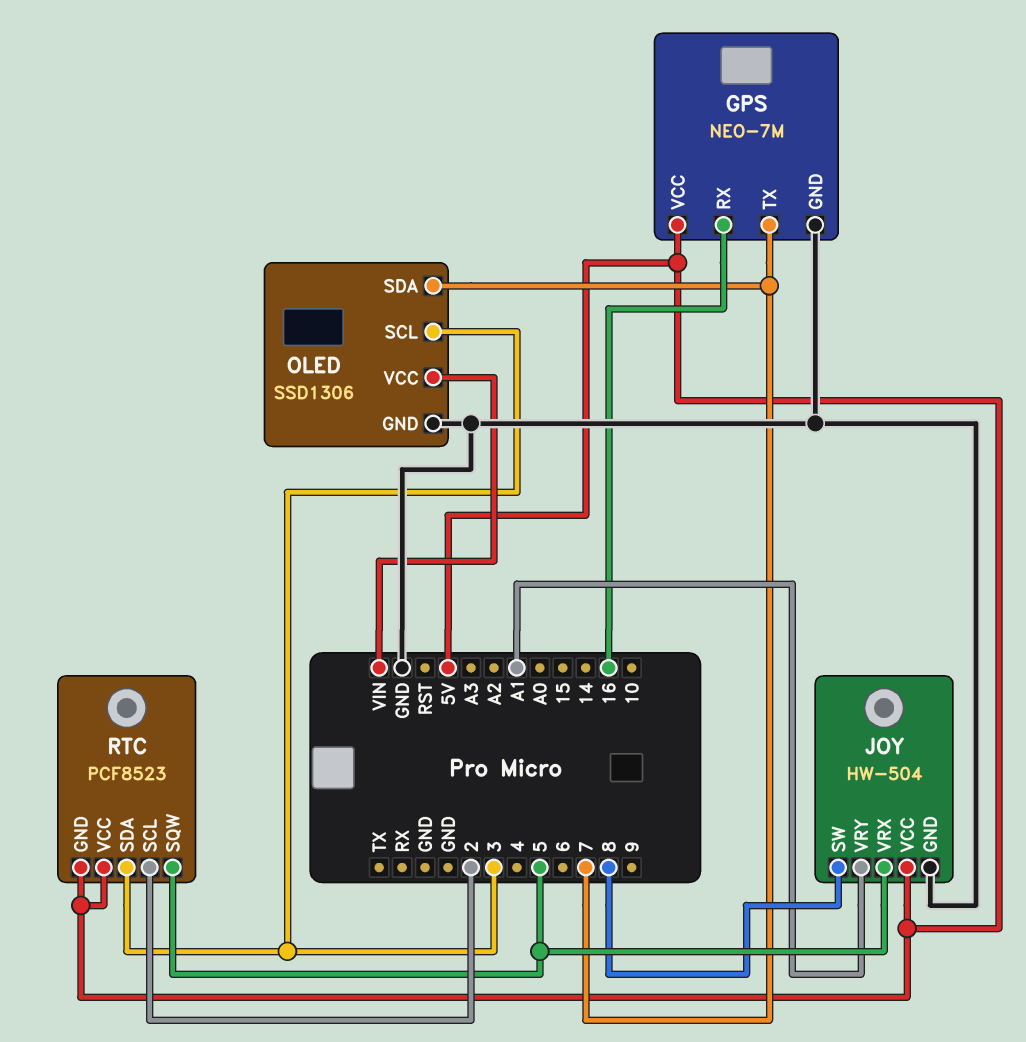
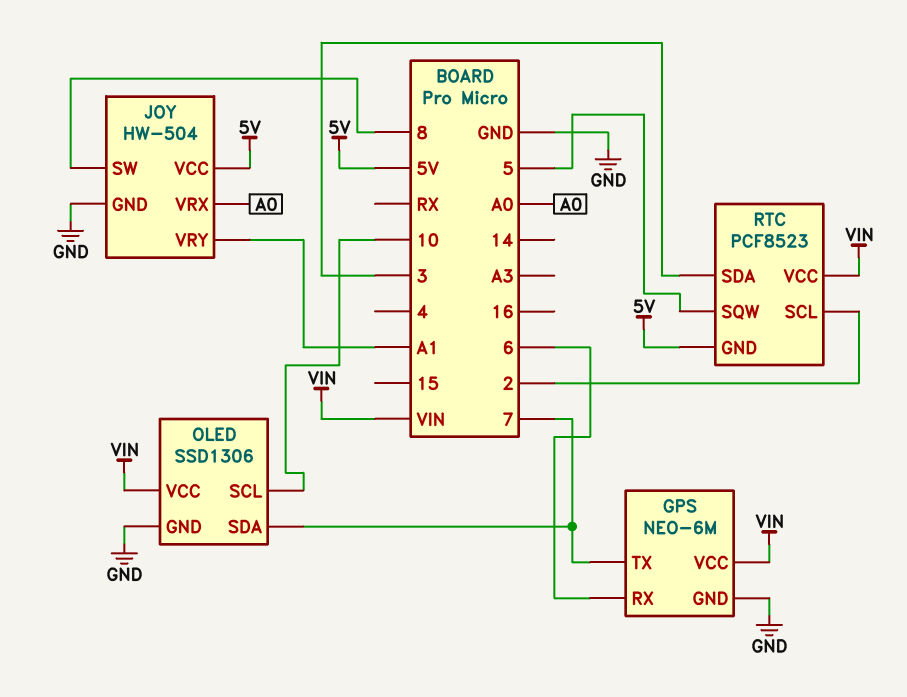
GPS: NEO-7M -> NEO-6M
GPS pin RX: 16 -> 6
GPS pin VCC: 5V -> VIN
JOY pin VRX: 5 -> A0
OLED pin SCL: 3 -> 10
RTC pin VCC: 5V -> VIN

